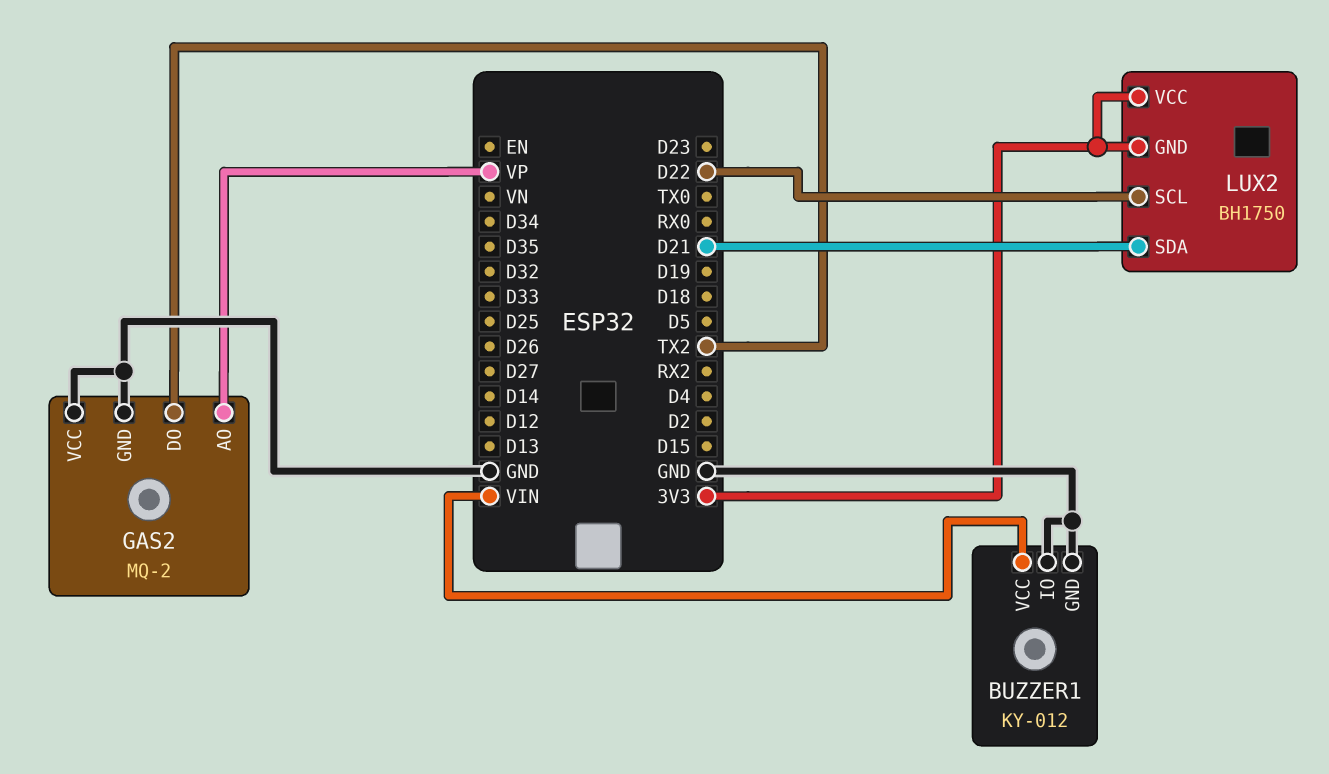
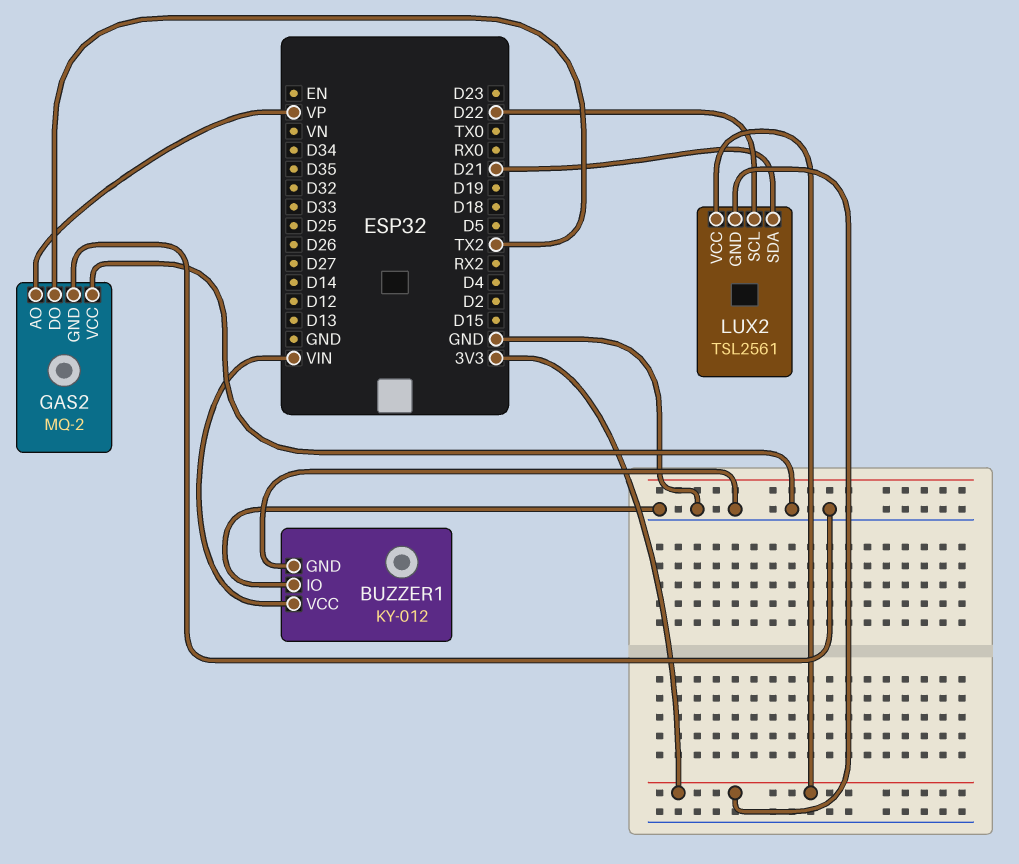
LUX2: BH1750 -> TSL2561

